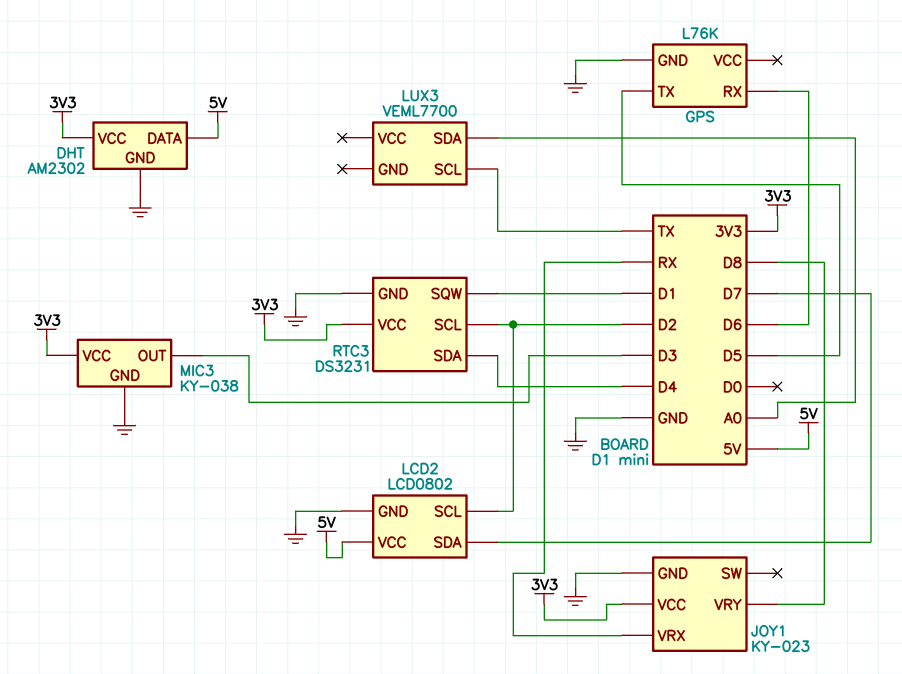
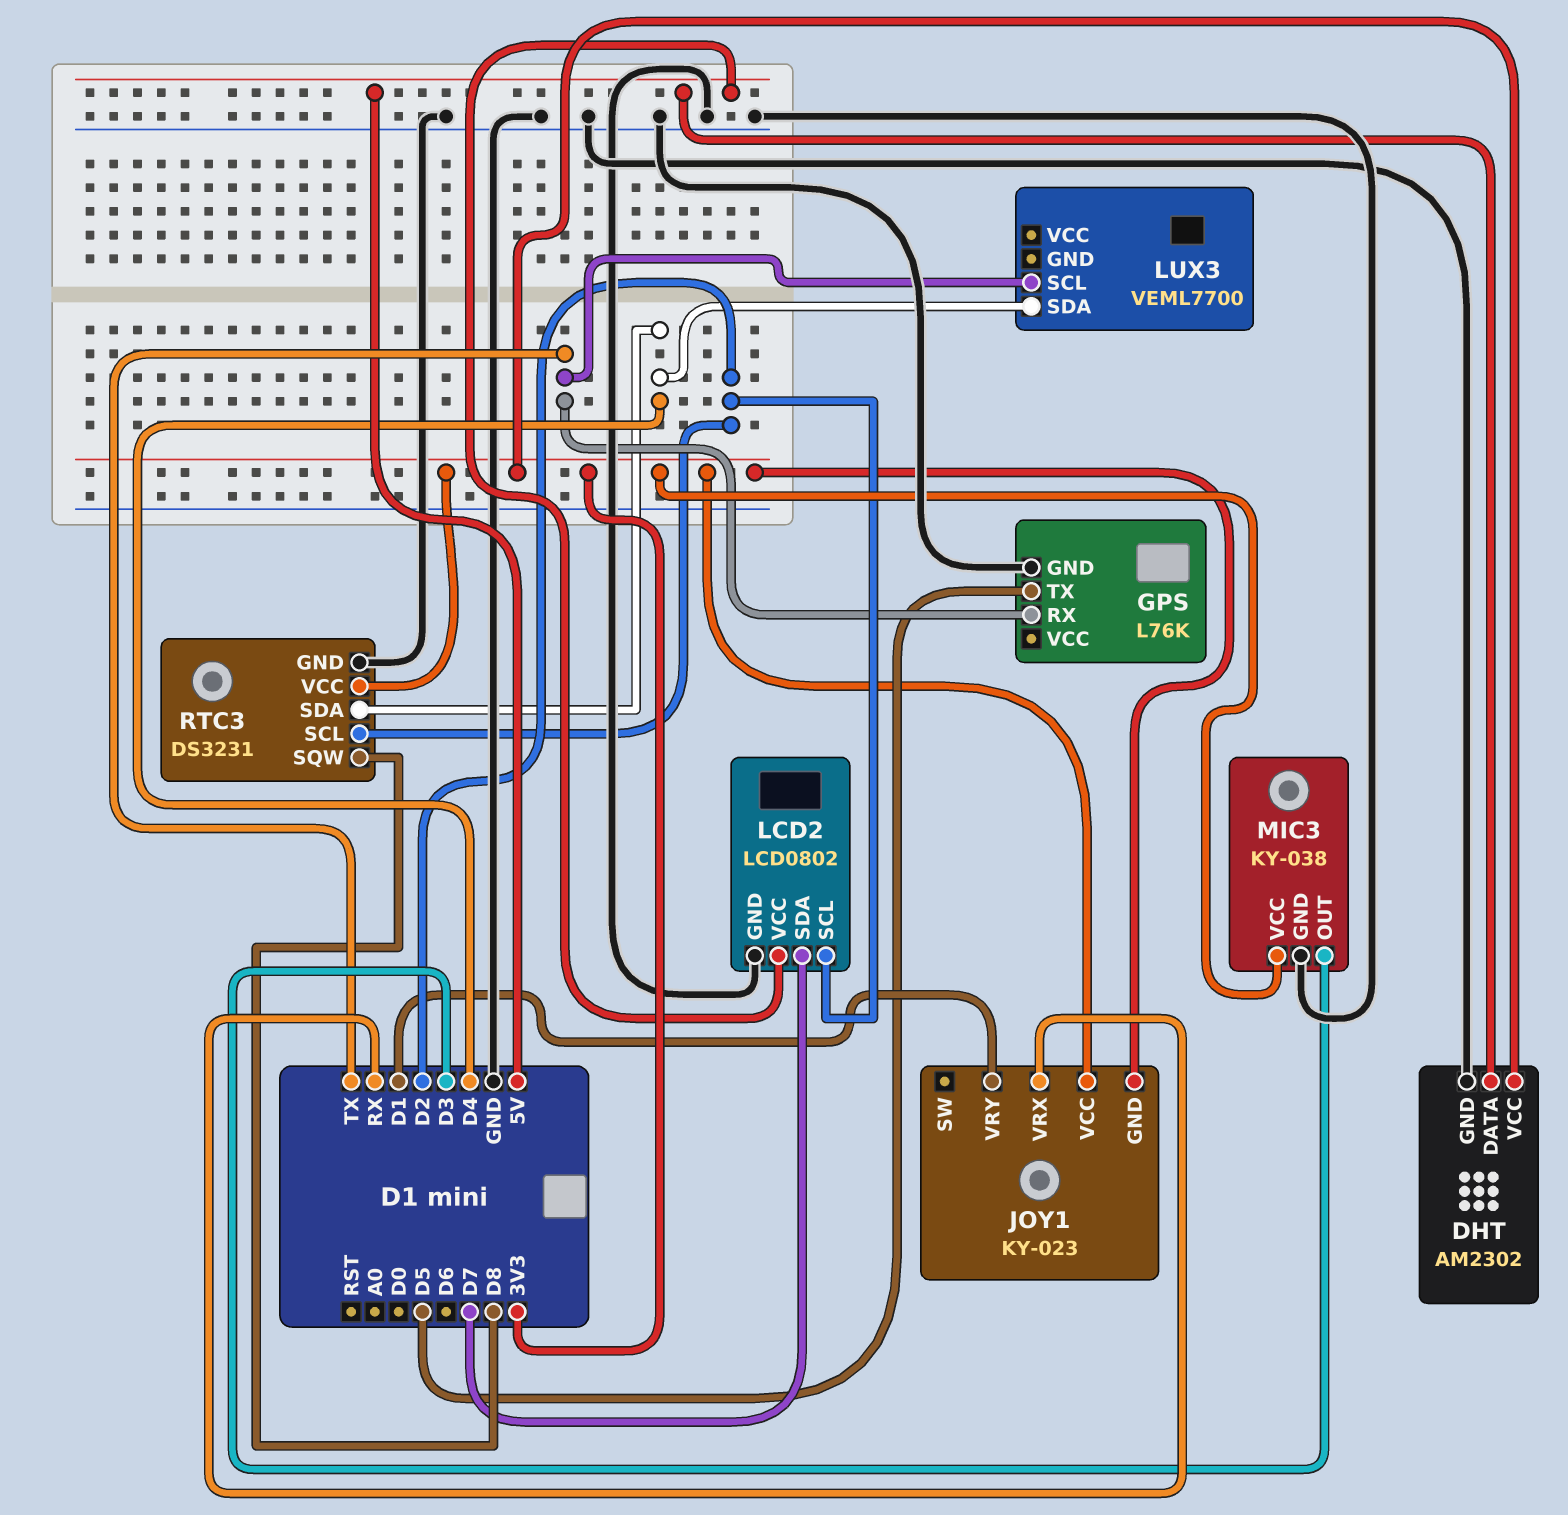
GPS pin RX: D6 -> TX
JOY1 pin GND: GND -> 3V3
JOY1 pin VRY: D8 -> D1
LUX3 pin SDA: A0 -> D4
RTC3 pin SQW: D1 -> D8

